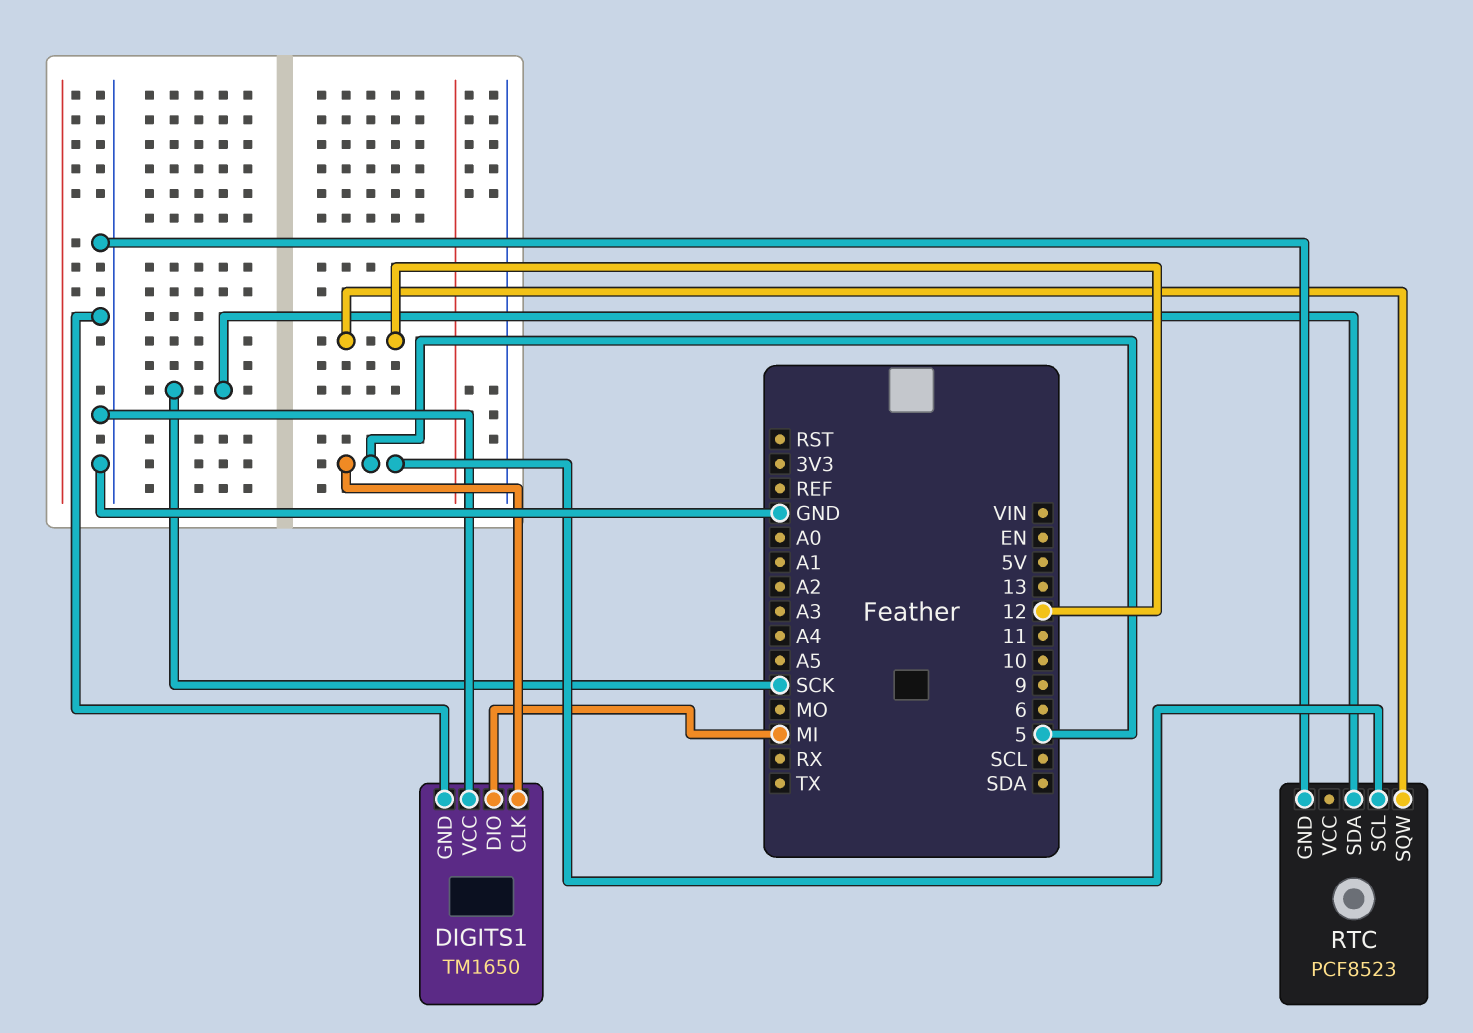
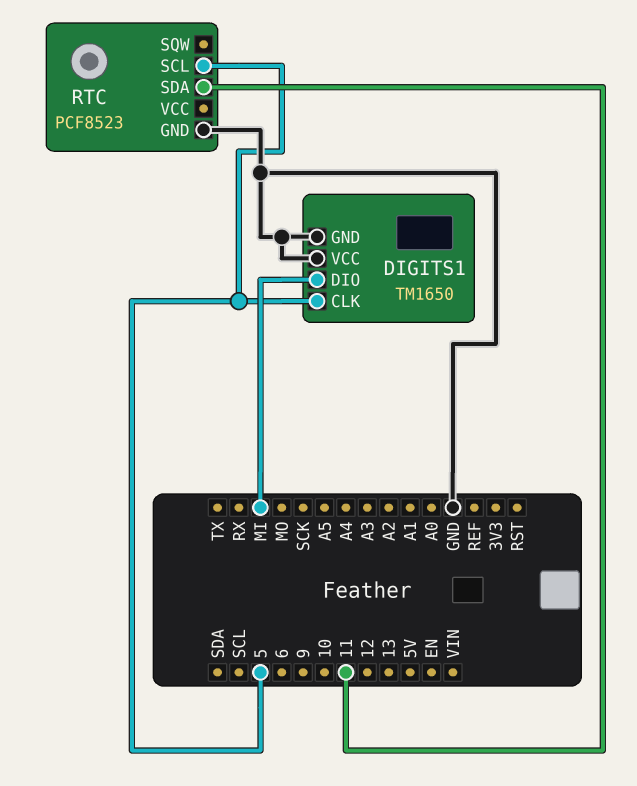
RTC pin SDA: SCK -> 11
RTC pin SQW: 12 -> none

